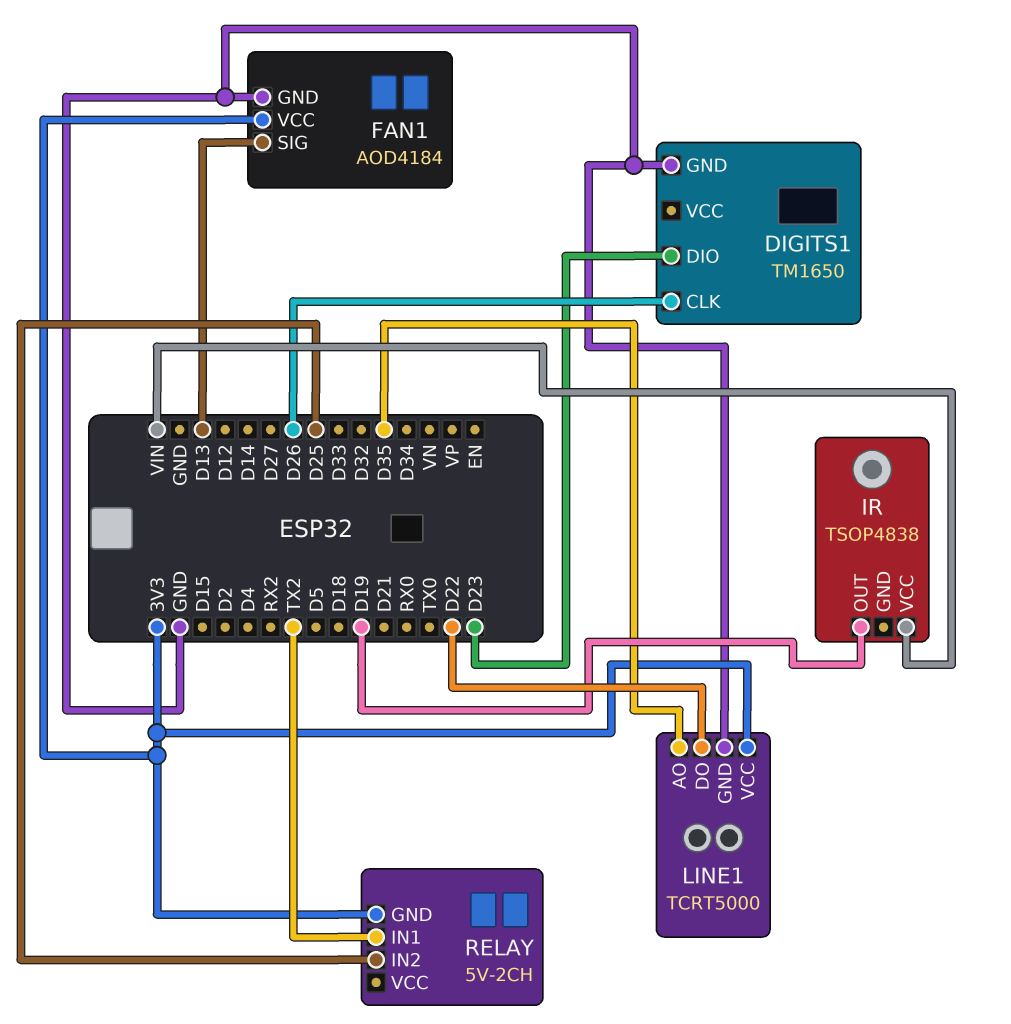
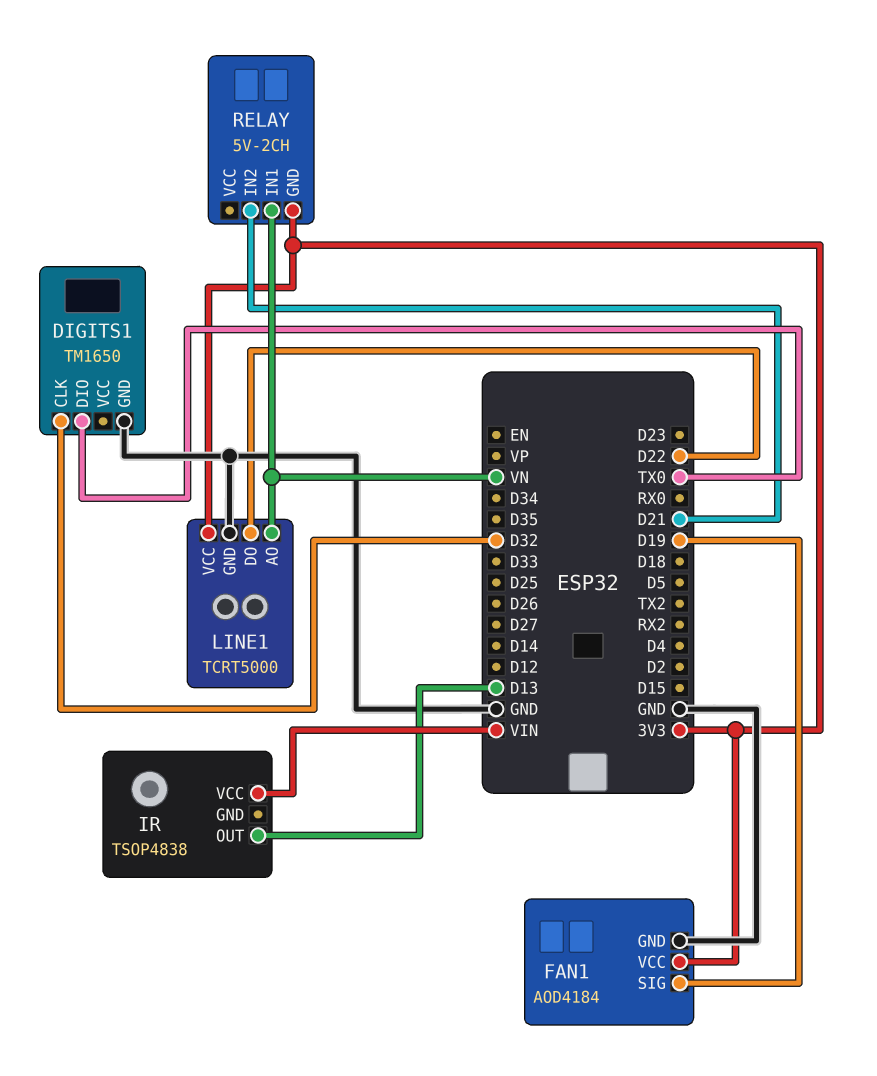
DIGITS1 pin CLK: D26 -> D32
DIGITS1 pin DIO: D23 -> TX0
FAN1 pin SIG: D13 -> D19
IR pin OUT: D19 -> D13
LINE1 pin AO: D35 -> VN
RELAY pin IN1: TX2 -> VN
RELAY pin IN2: D25 -> D21

